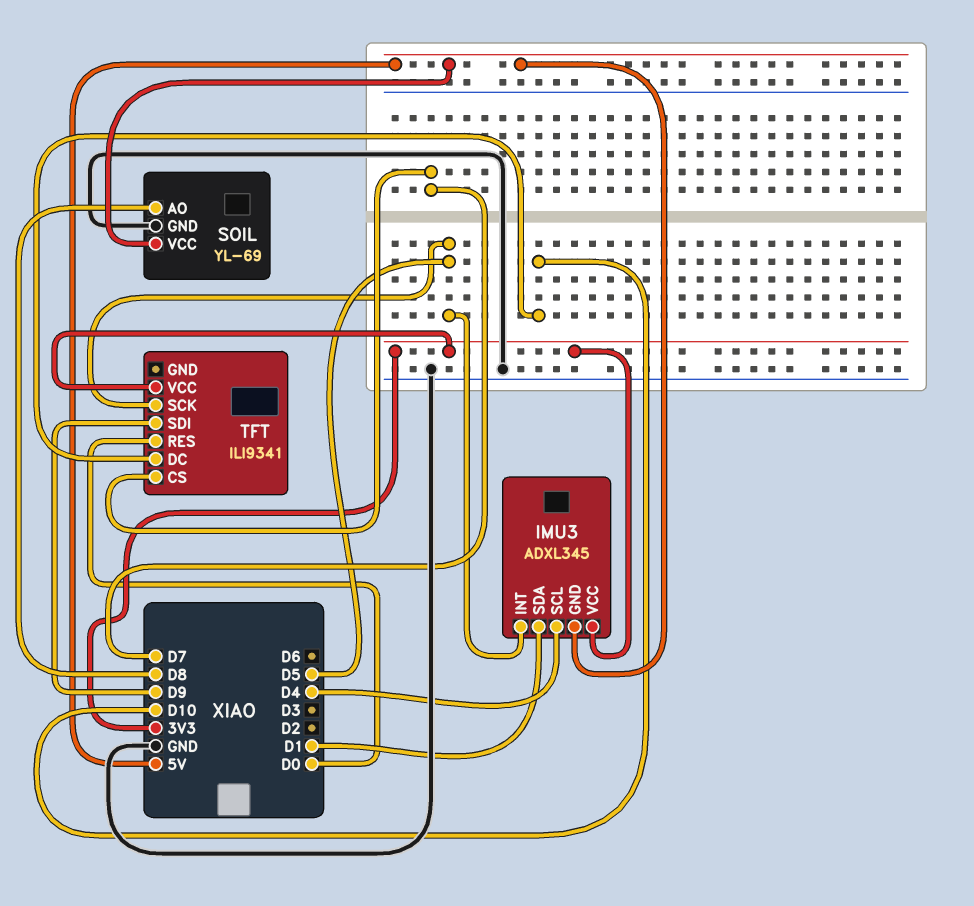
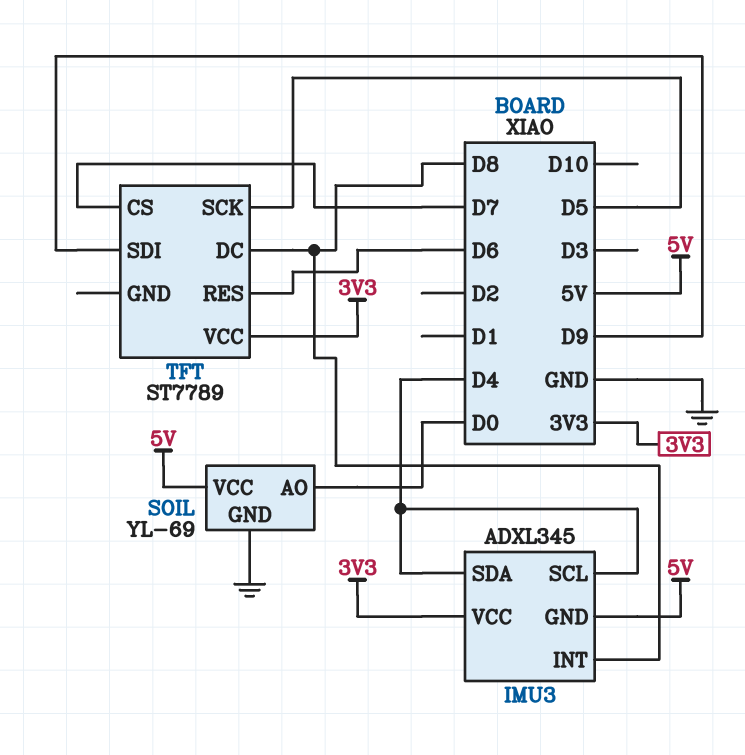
IMU3 pin INT: D5 -> D8
IMU3 pin SDA: D1 -> D4
SOIL pin AO: D8 -> D0
TFT: ILI9341 -> ST7789
TFT pin DC: D10 -> D8
TFT pin RES: D0 -> D6

